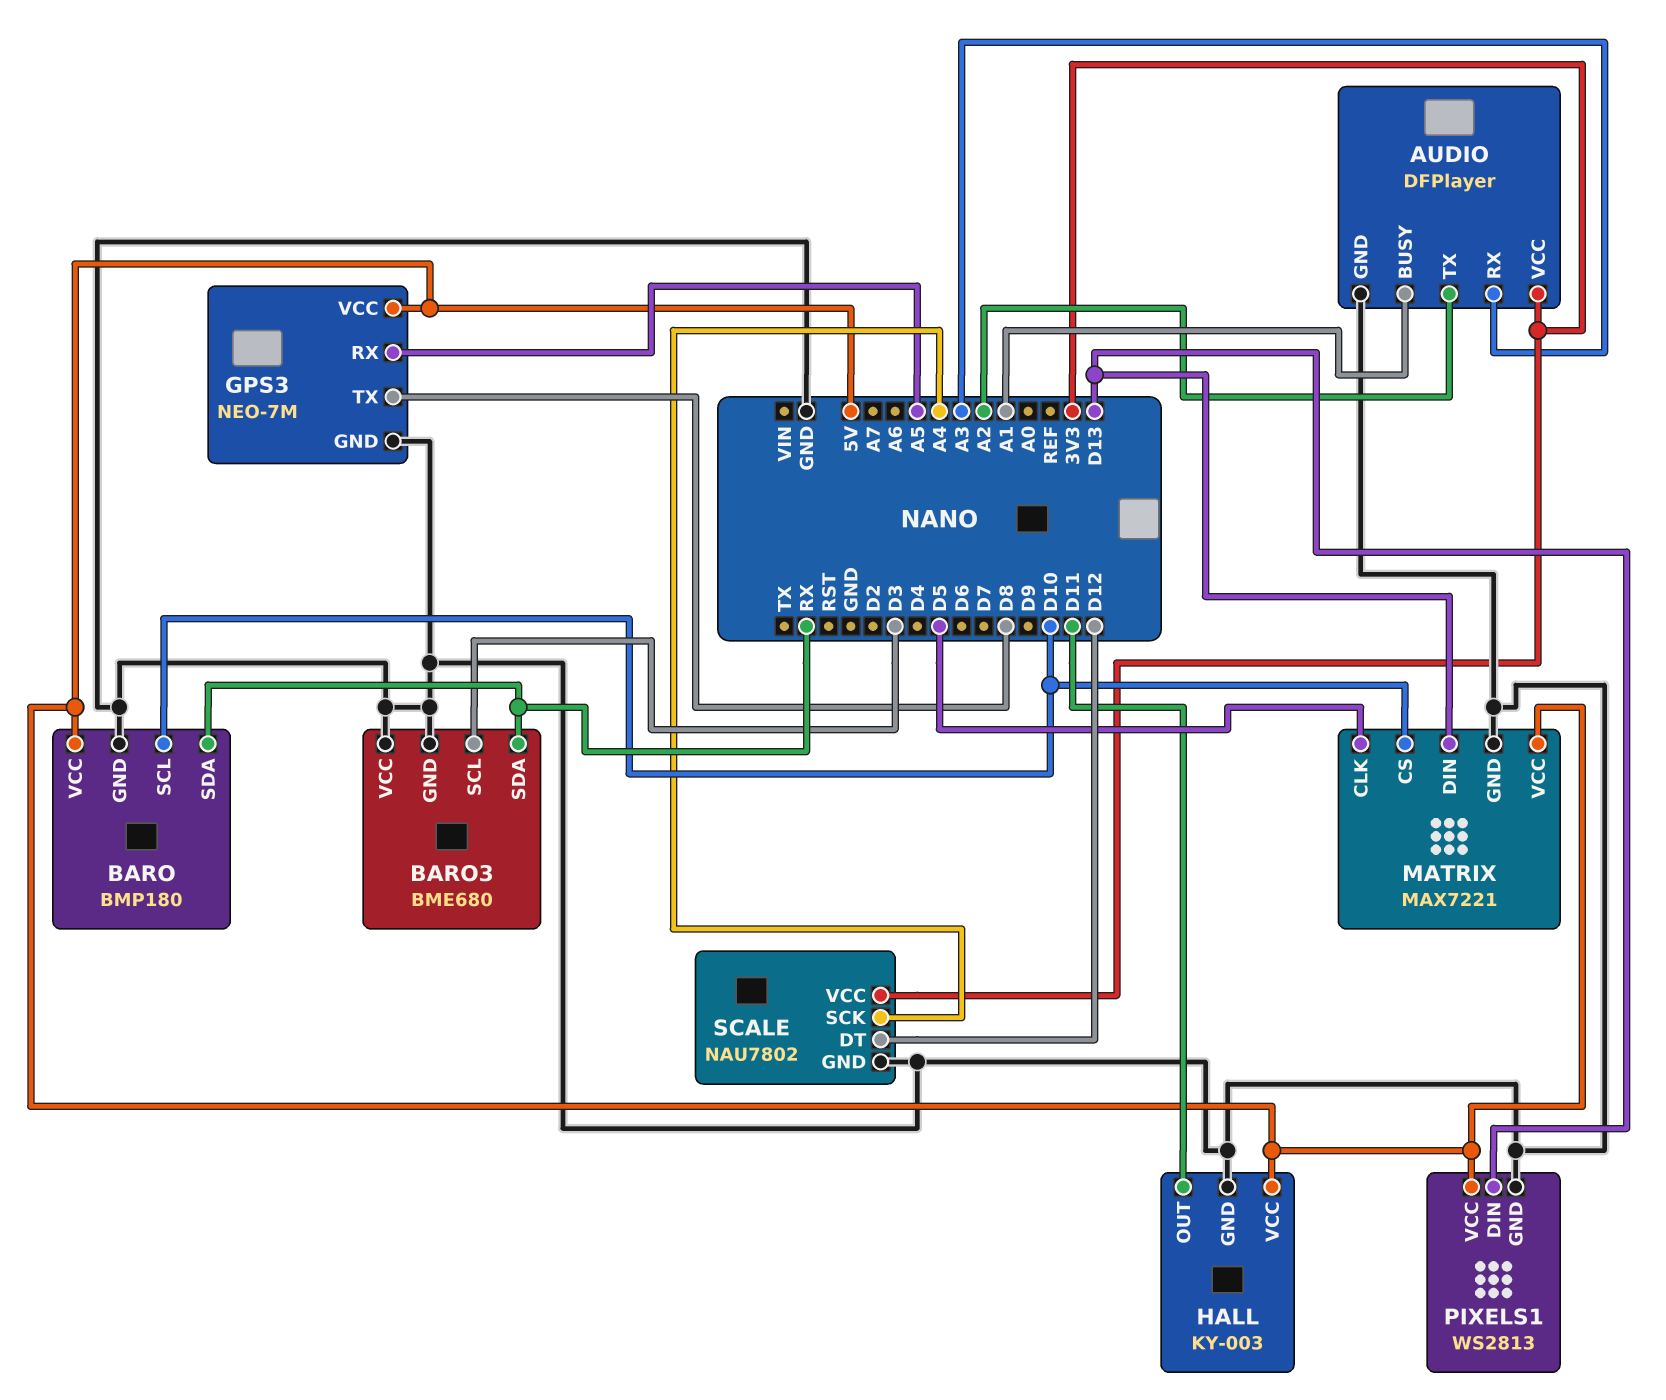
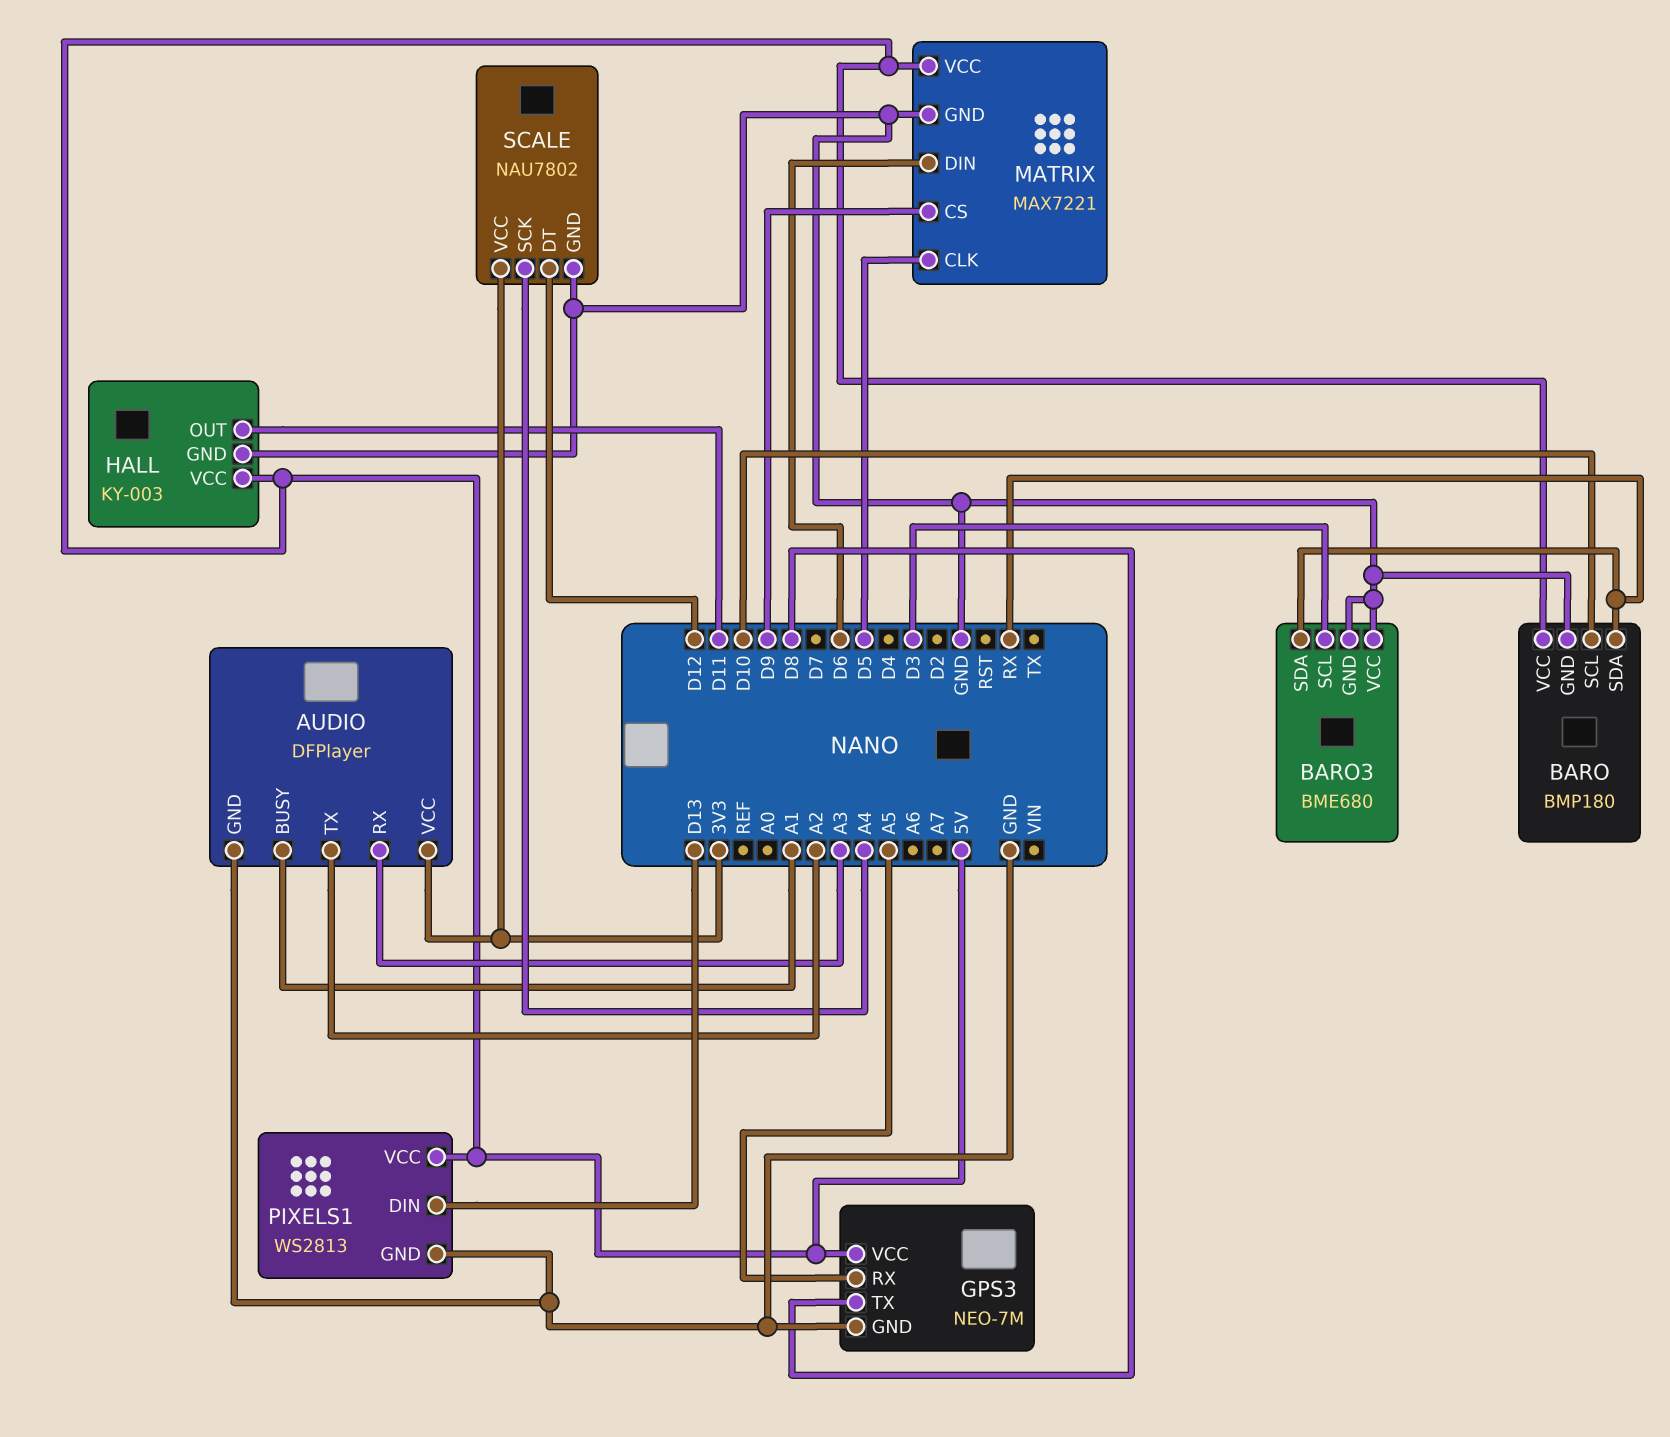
MATRIX pin CS: D10 -> D9
MATRIX pin DIN: D13 -> D6

